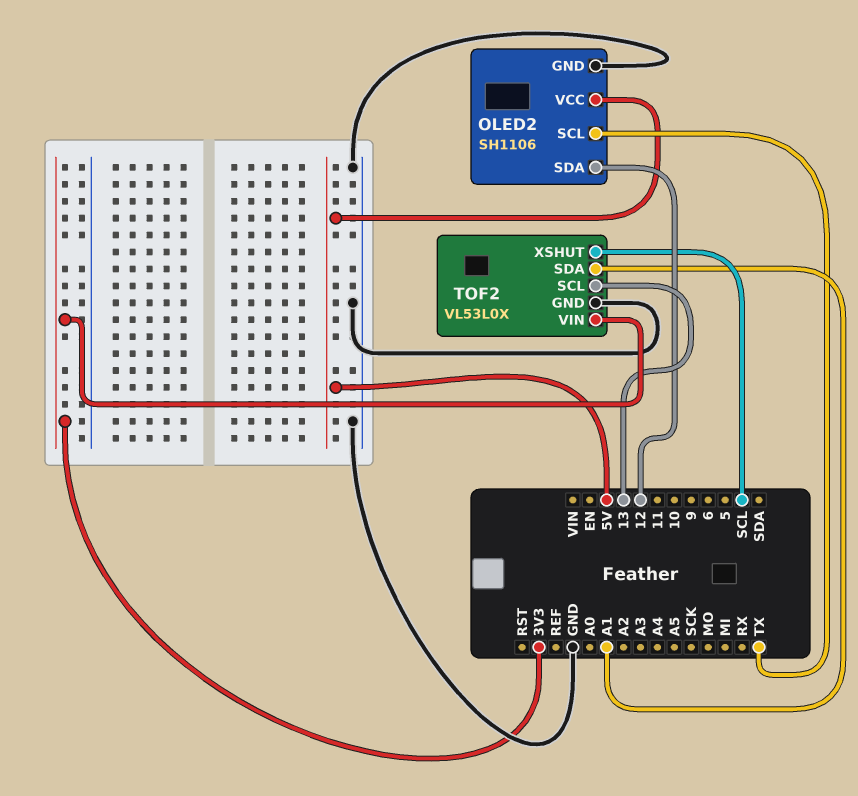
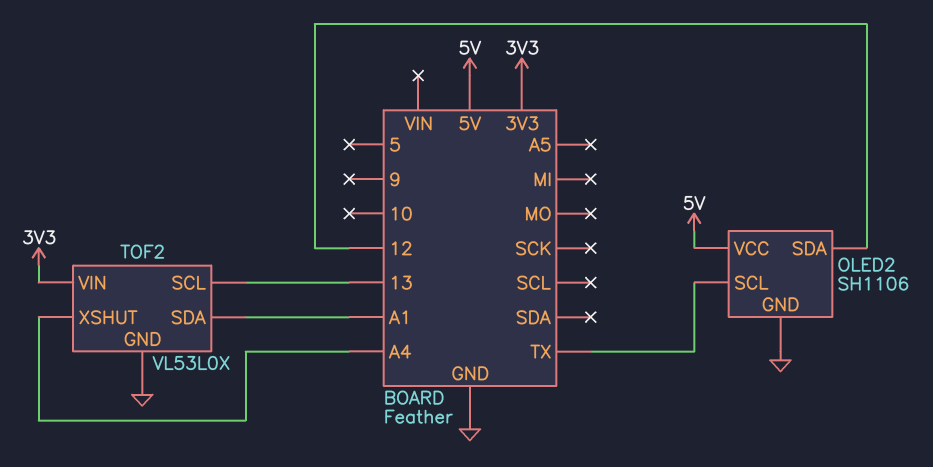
TOF2 pin XSHUT: SCL -> A4

